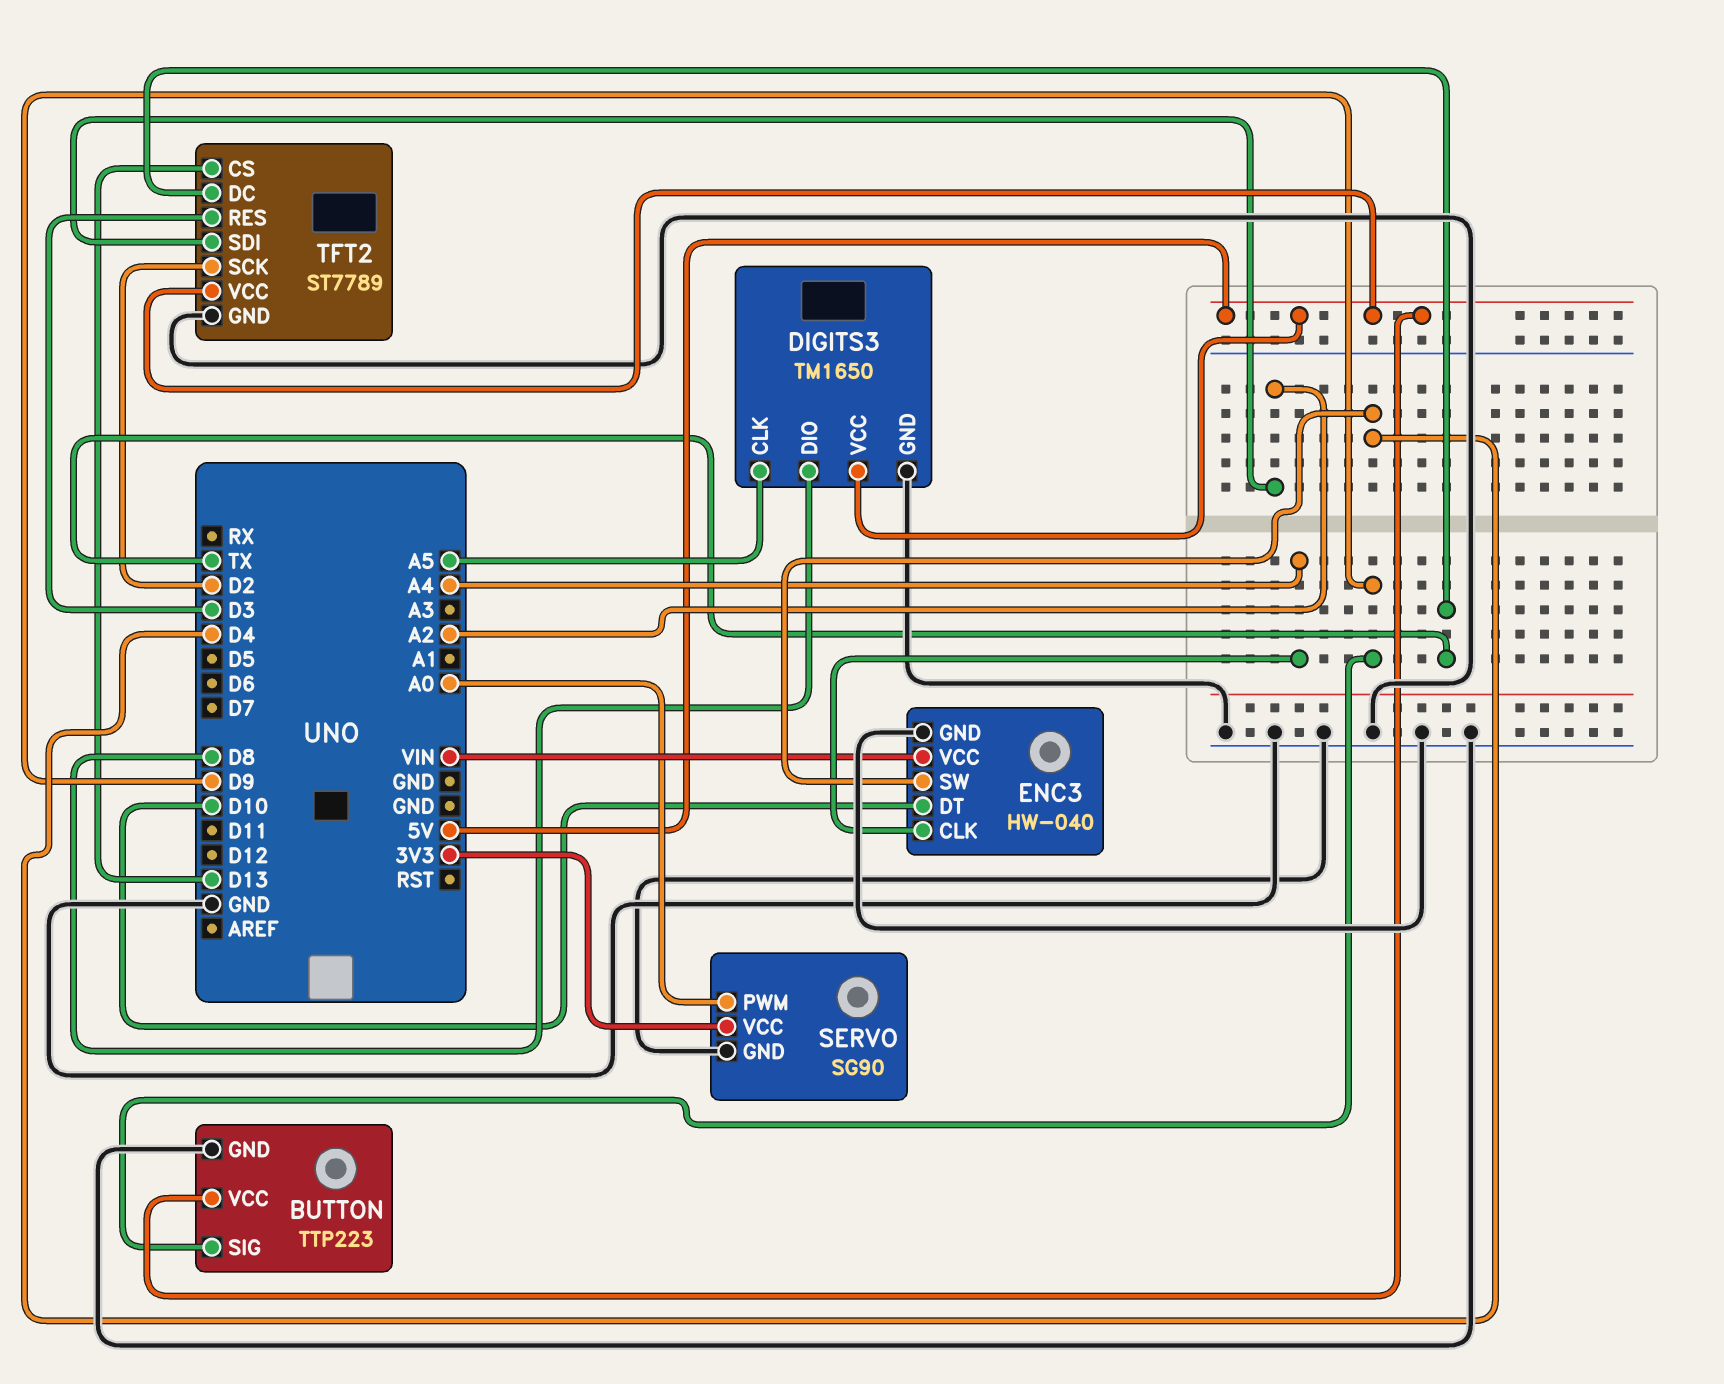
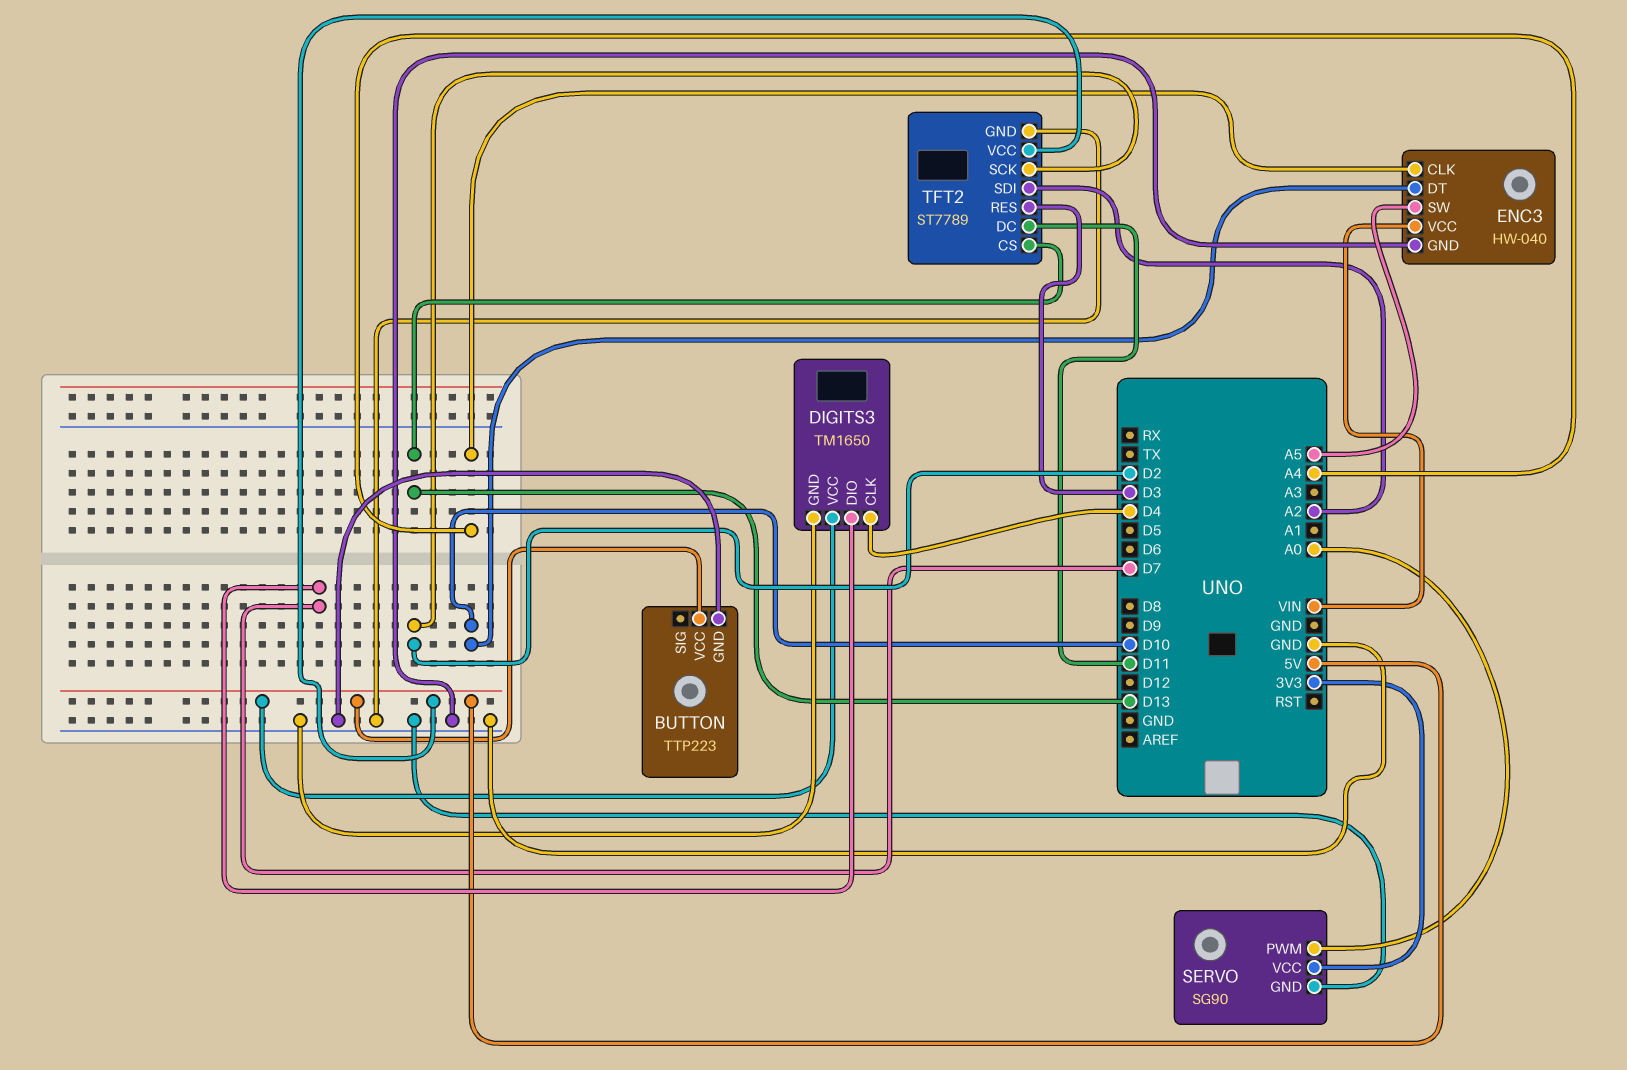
BUTTON pin SIG: D9 -> none
DIGITS3 pin CLK: A5 -> D4
DIGITS3 pin DIO: D8 -> D7
ENC3 pin SW: D4 -> A5
TFT2 pin DC: TX -> D11

